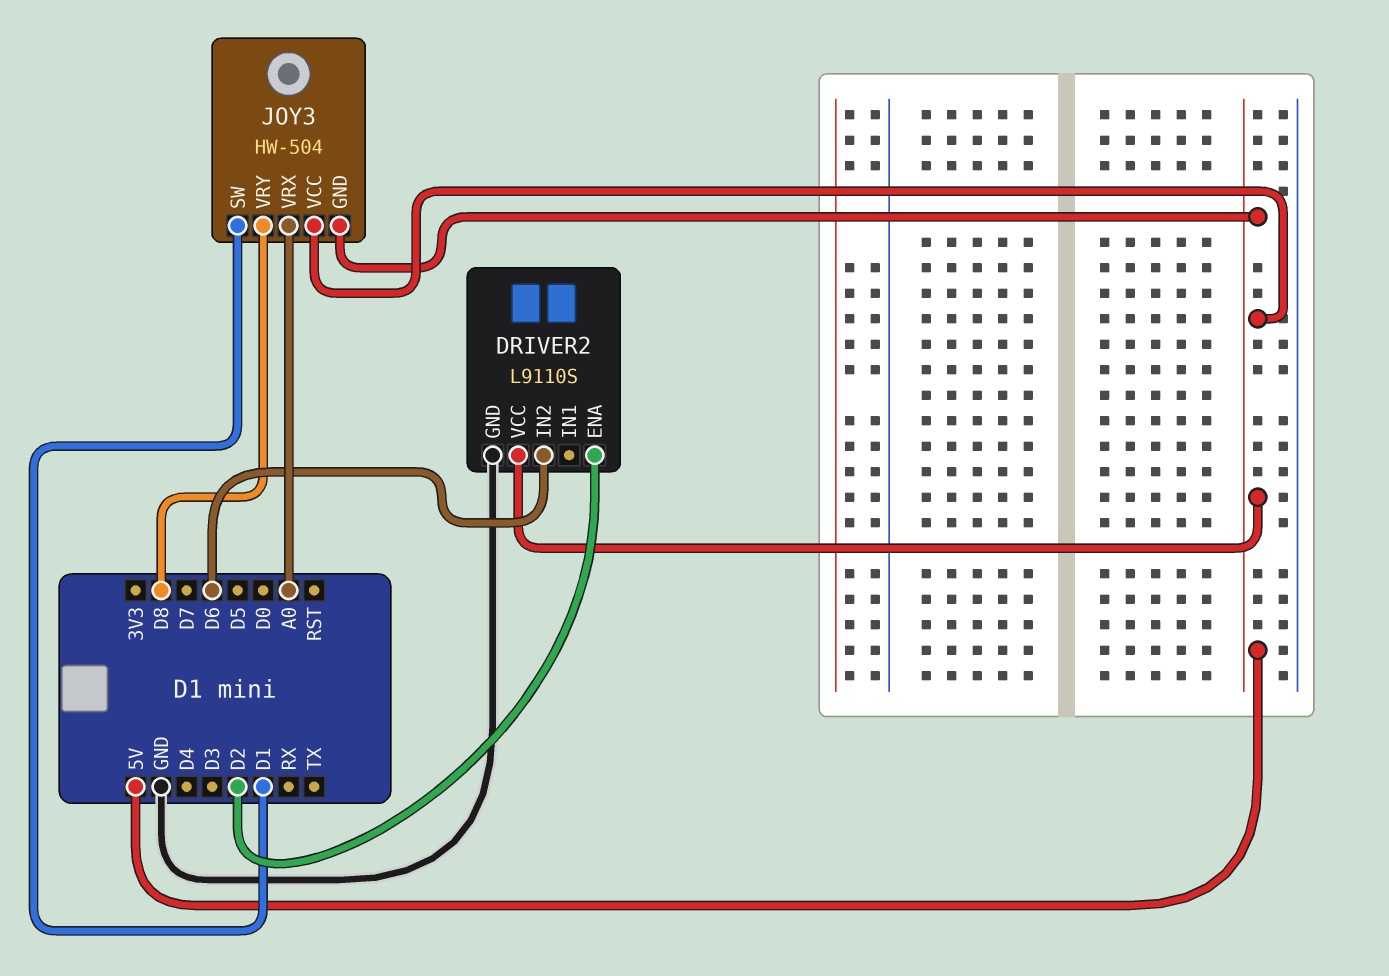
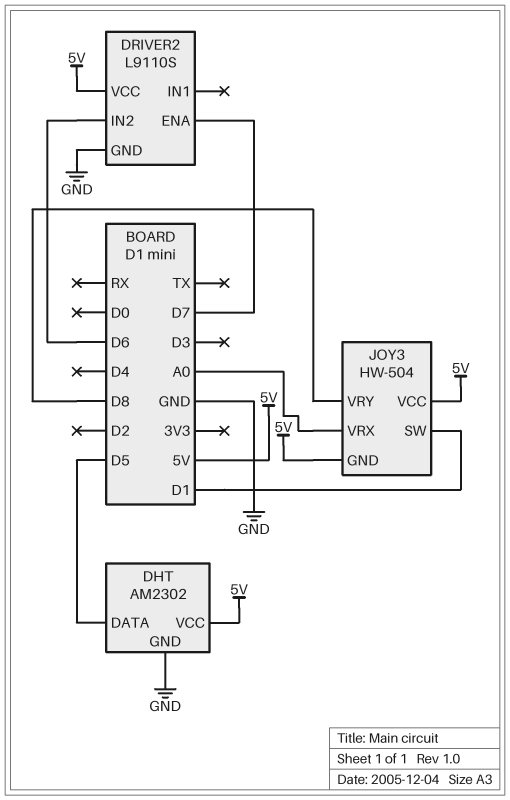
DHT: none -> AM2302
DHT pin DATA: none -> D5
DHT pin GND: none -> GND
DHT pin VCC: none -> 5V
DRIVER2 pin ENA: D2 -> D7

